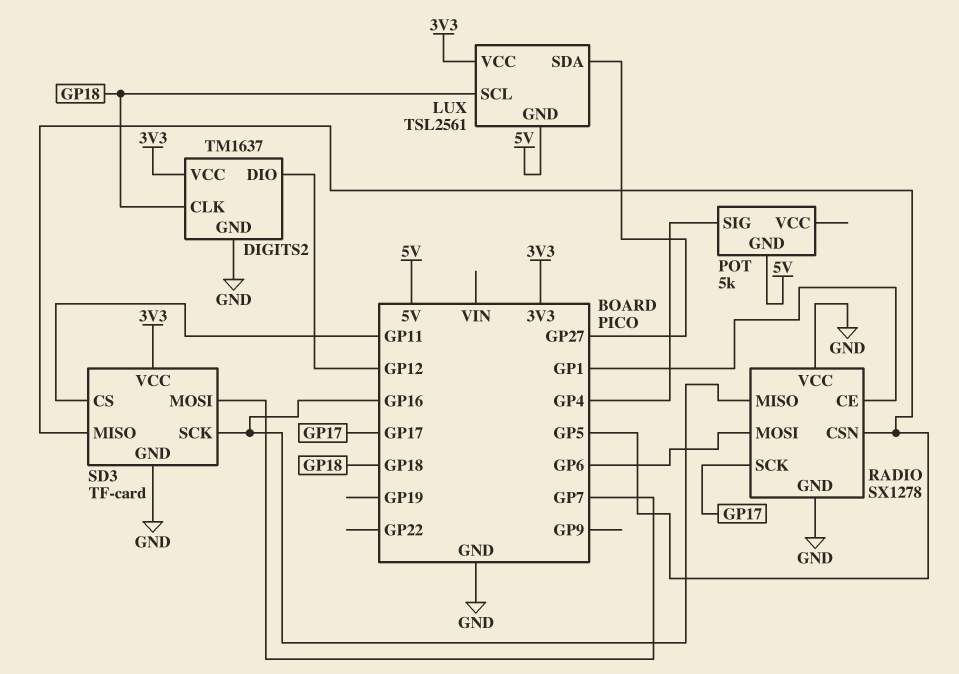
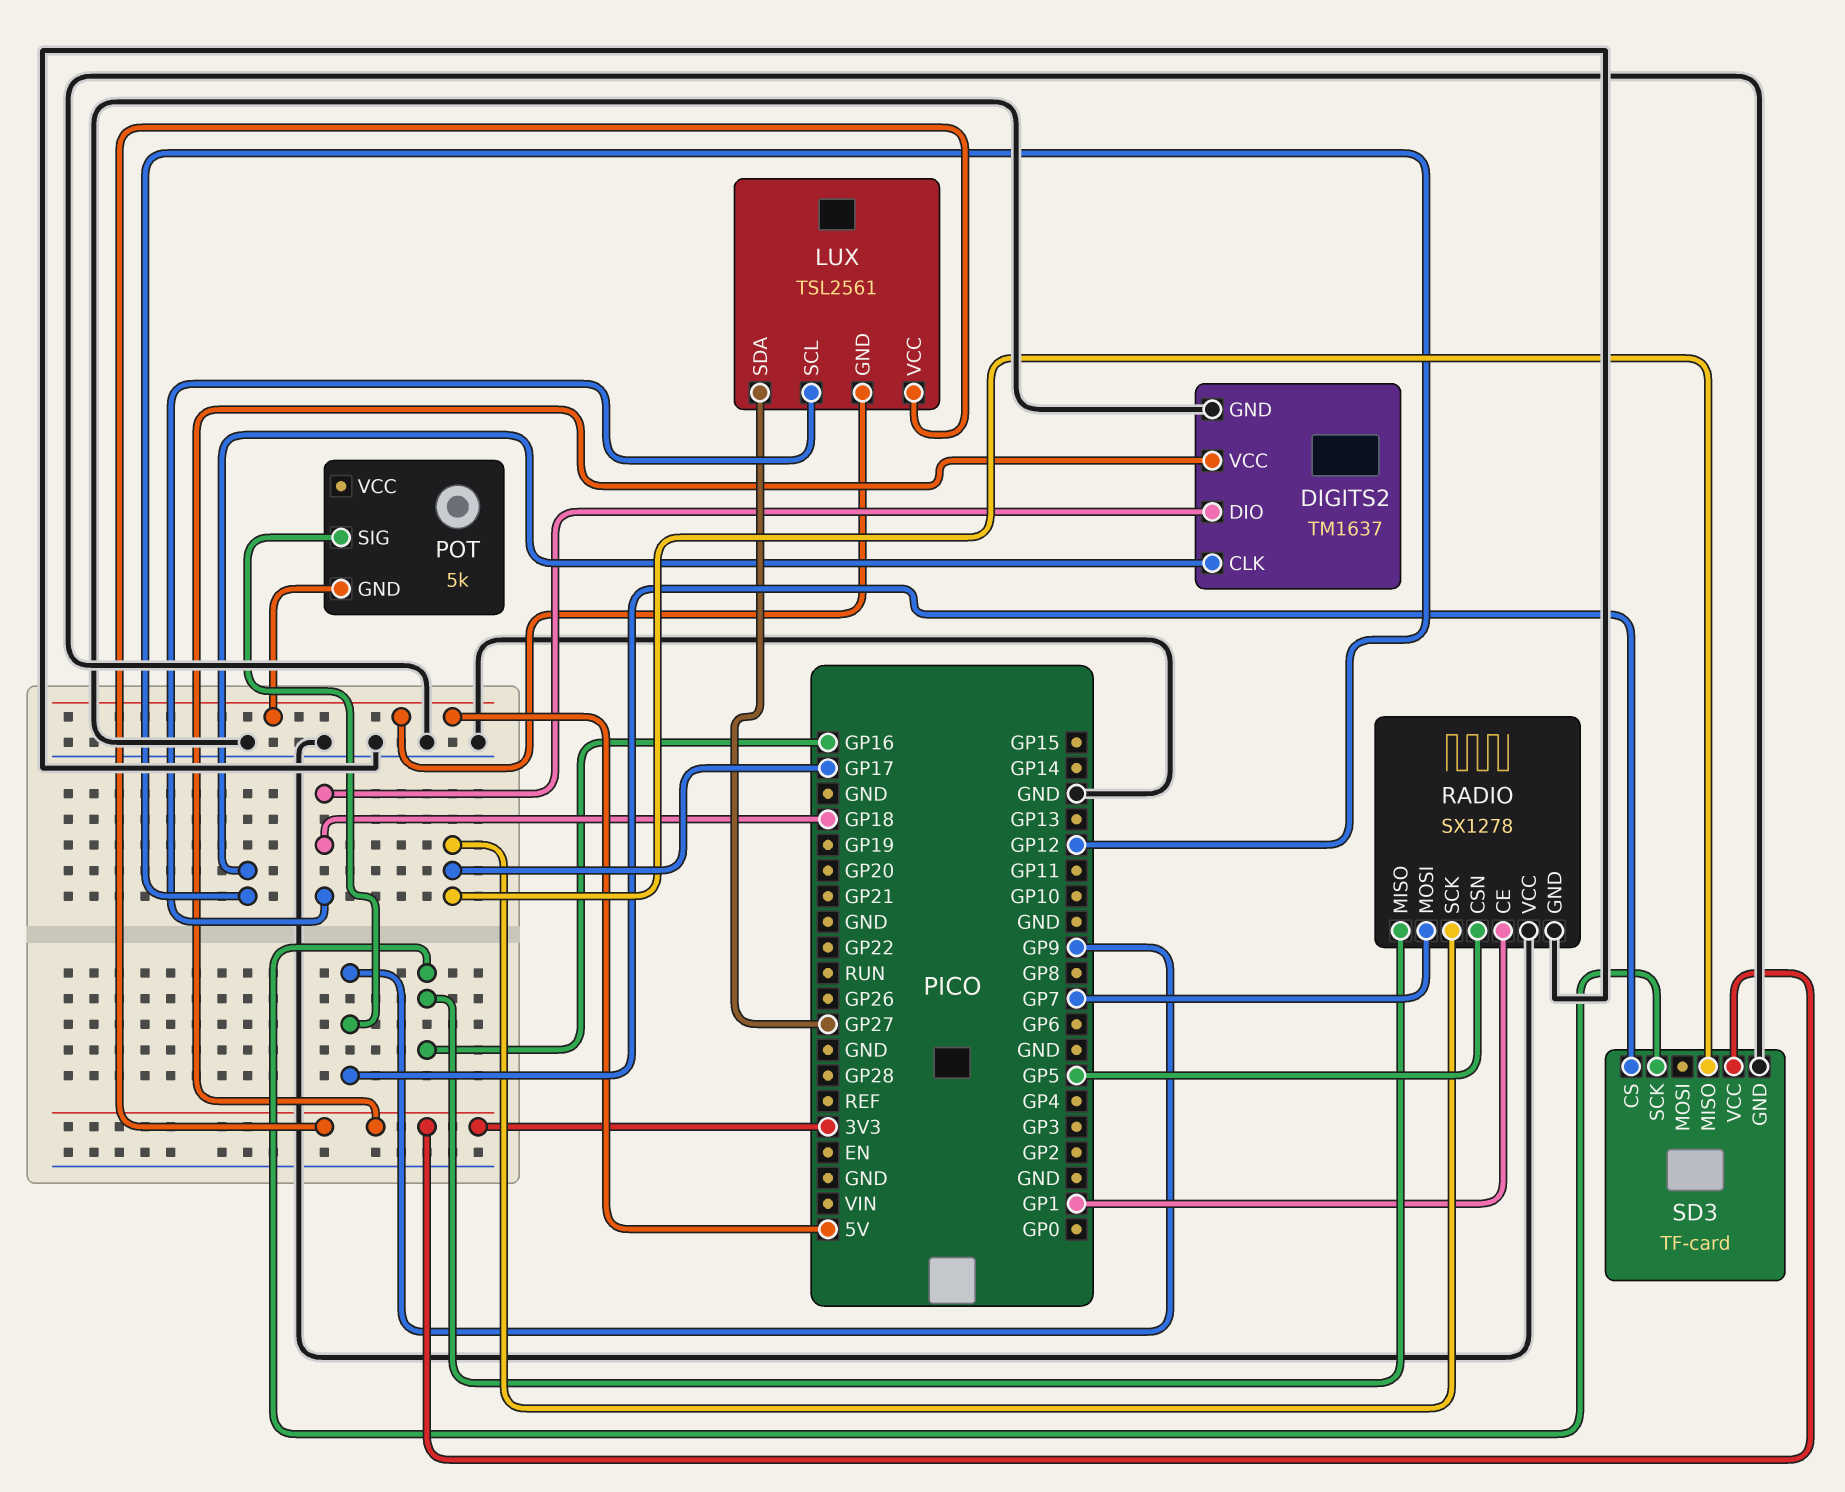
DIGITS2 pin CLK: GP18 -> GP12
DIGITS2 pin DIO: GP12 -> GP18
POT pin SIG: GP4 -> GP9
RADIO pin MOSI: GP6 -> GP7
SD3 pin CS: GP11 -> GP9
SD3 pin MISO: GP5 -> GP17
SD3 pin MOSI: GP7 -> none

